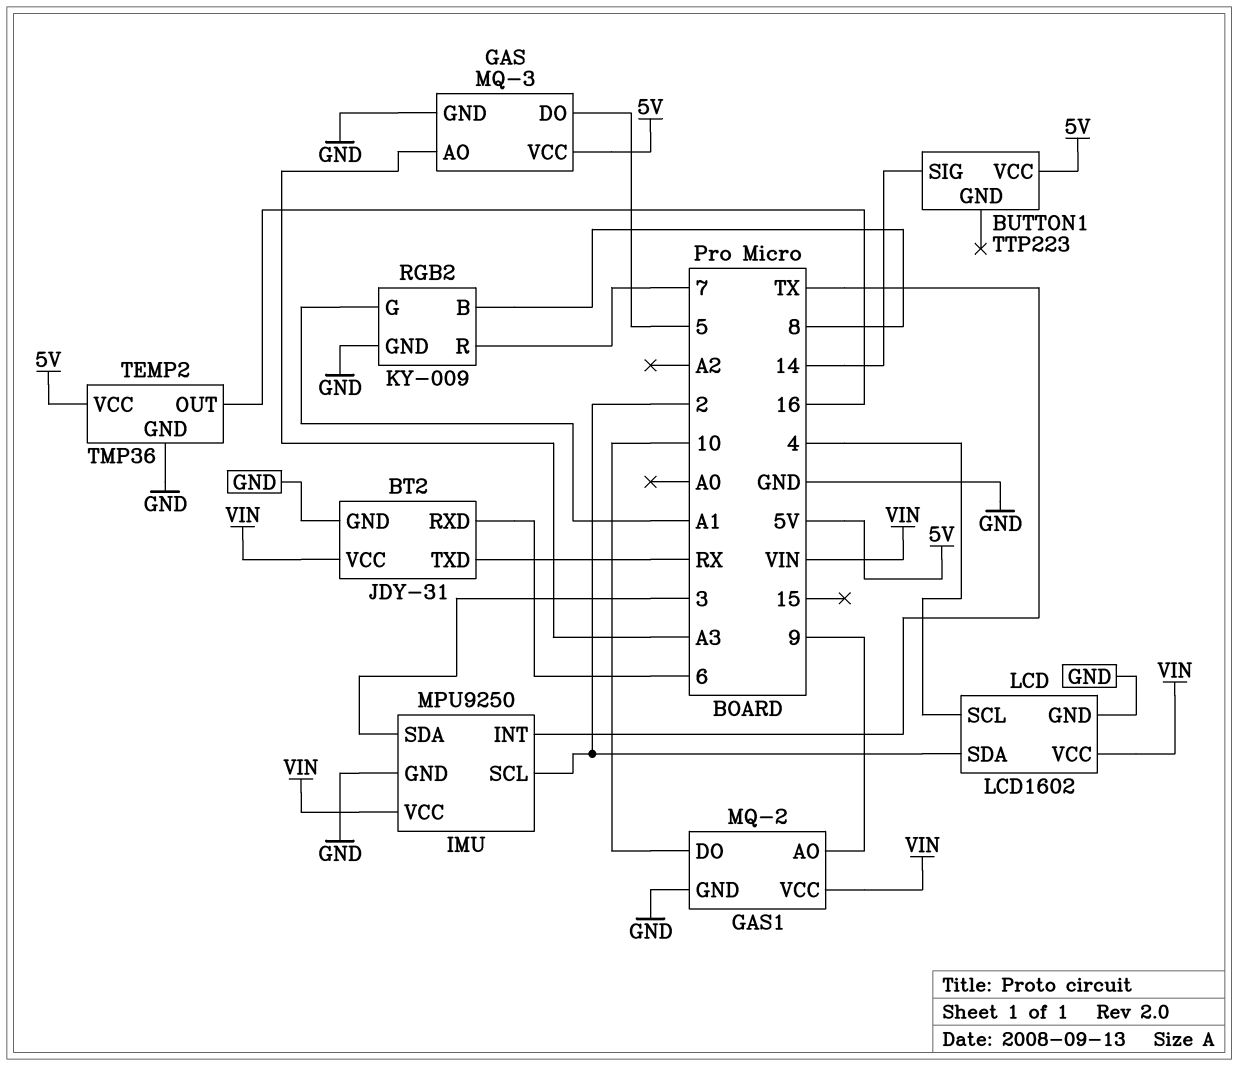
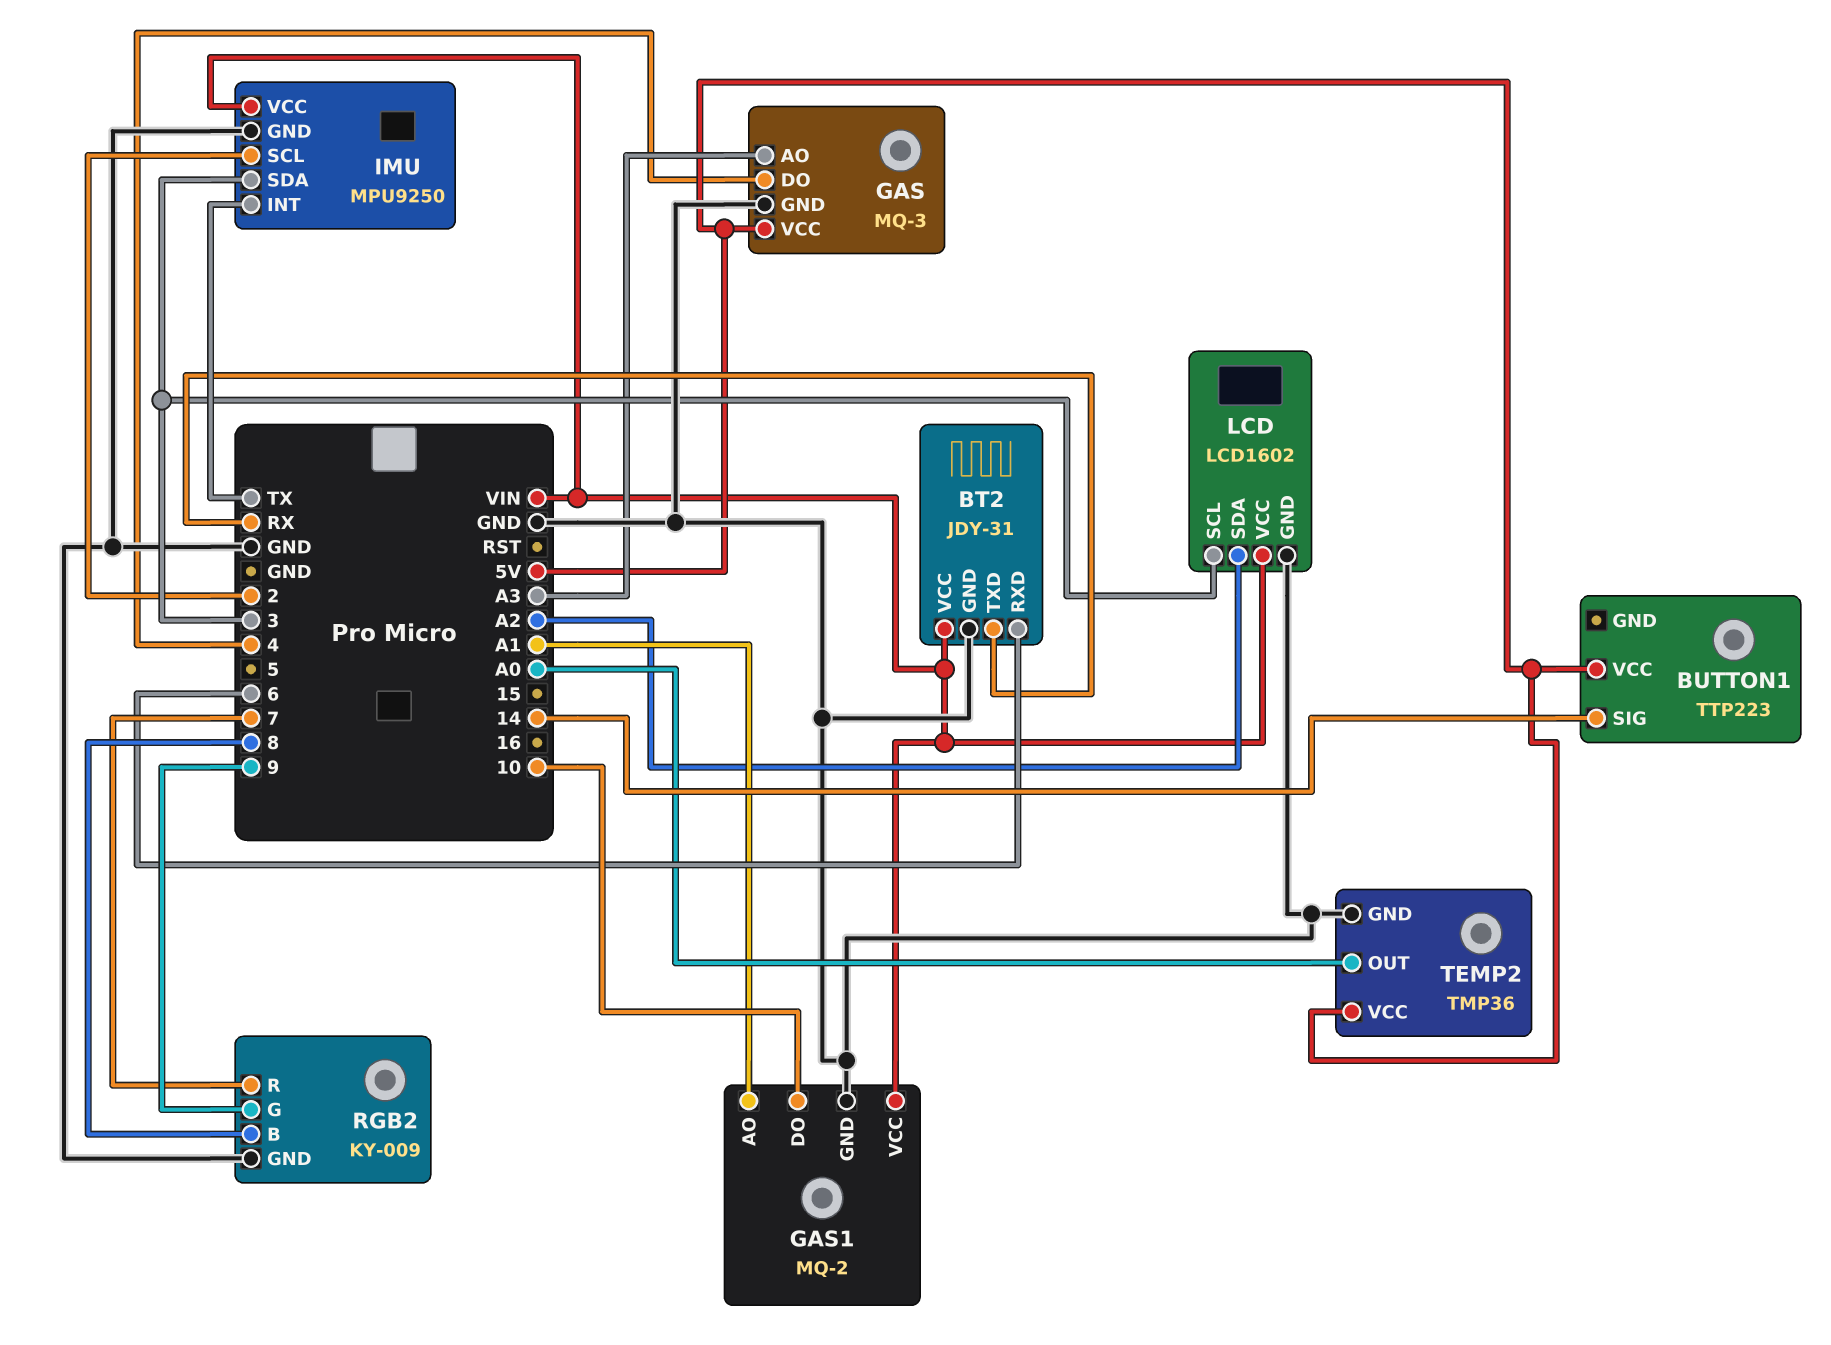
GAS pin DO: 5 -> 4
GAS1 pin AO: 9 -> A1
LCD pin SCL: 4 -> 3
LCD pin SDA: 2 -> A2
RGB2 pin G: A1 -> 9
TEMP2 pin OUT: 16 -> A0

